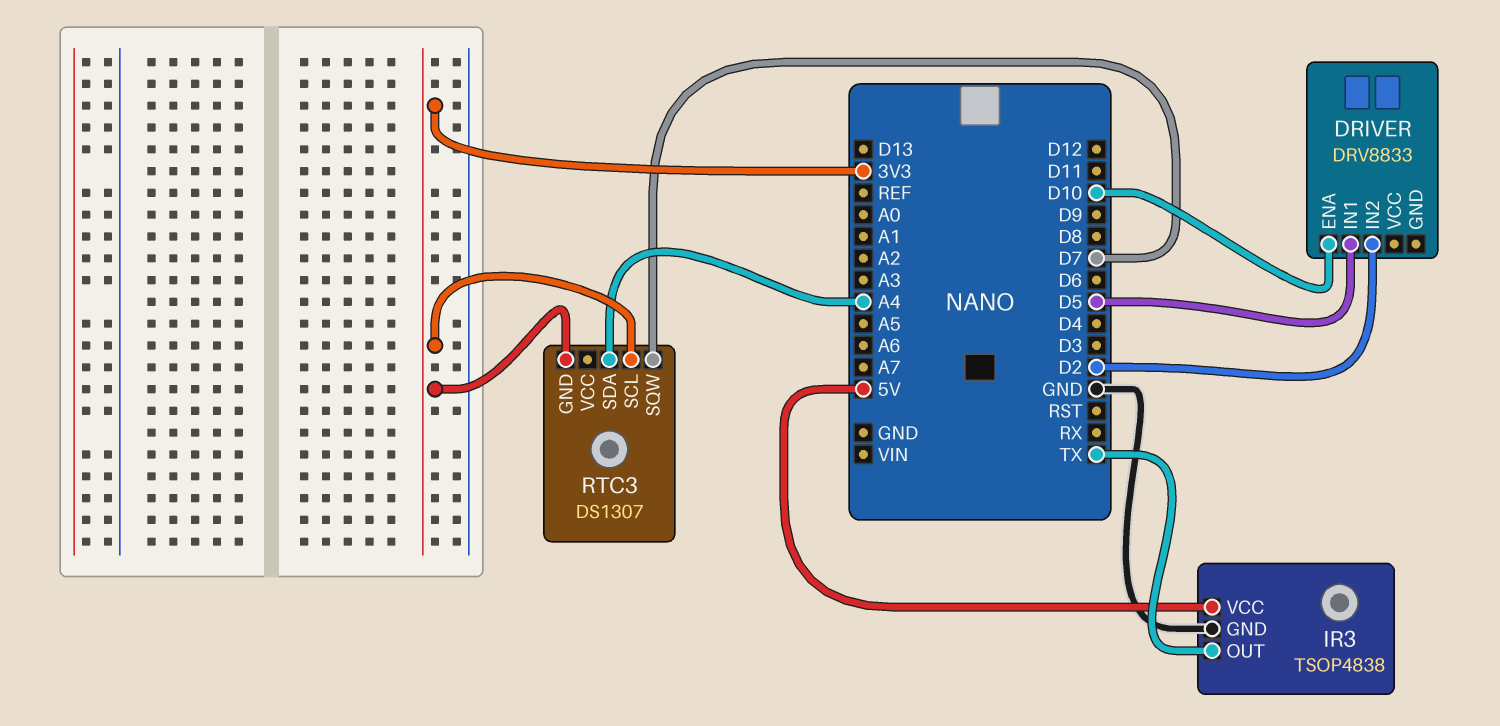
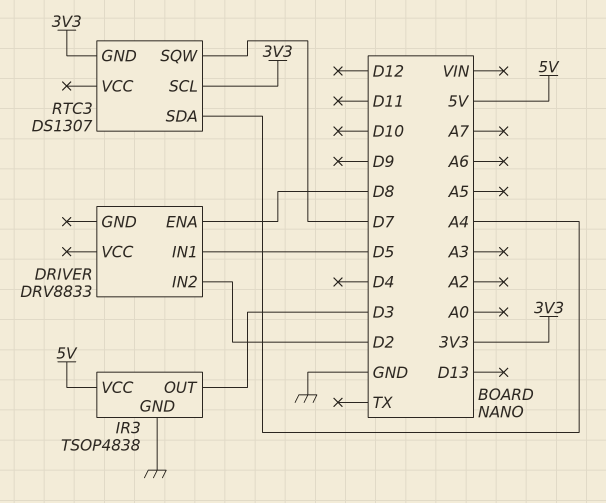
DRIVER pin ENA: D10 -> D8
IR3 pin OUT: TX -> D3

